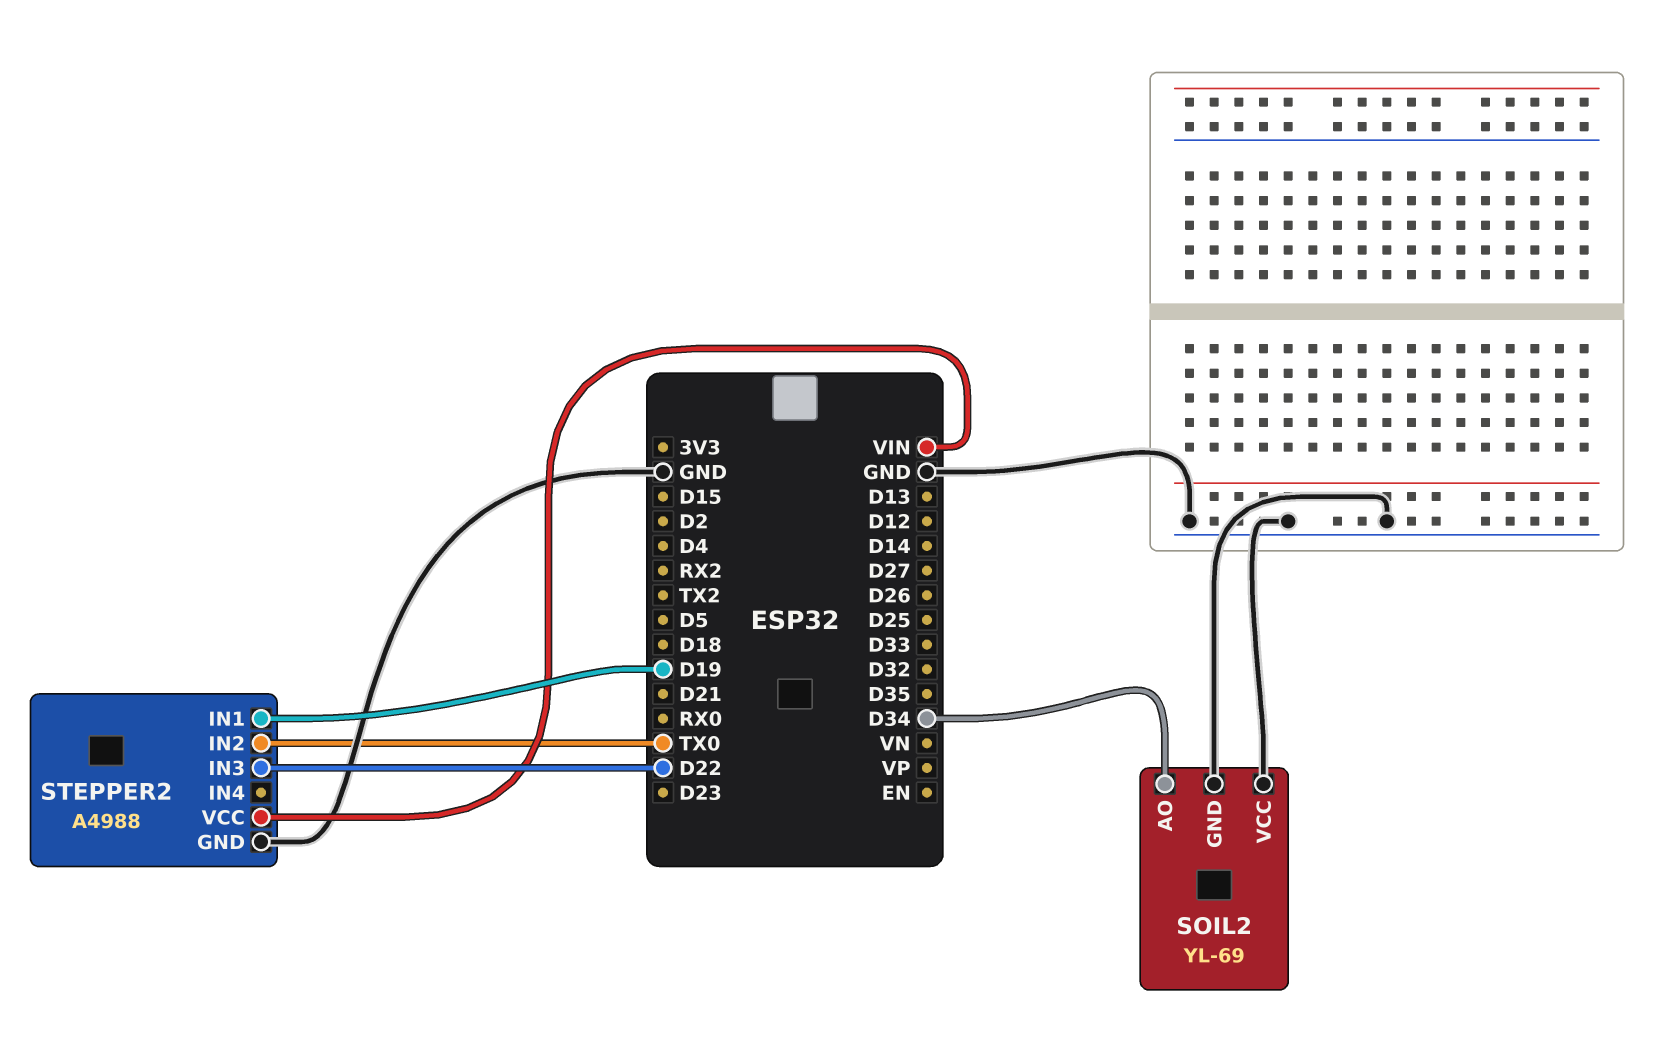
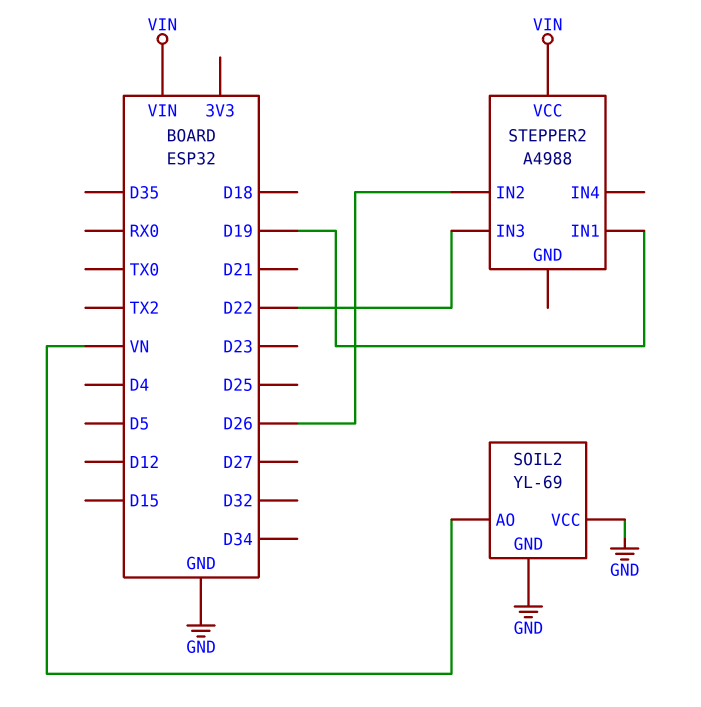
SOIL2 pin AO: D34 -> VN
STEPPER2 pin GND: GND -> none
STEPPER2 pin IN2: TX0 -> D26

